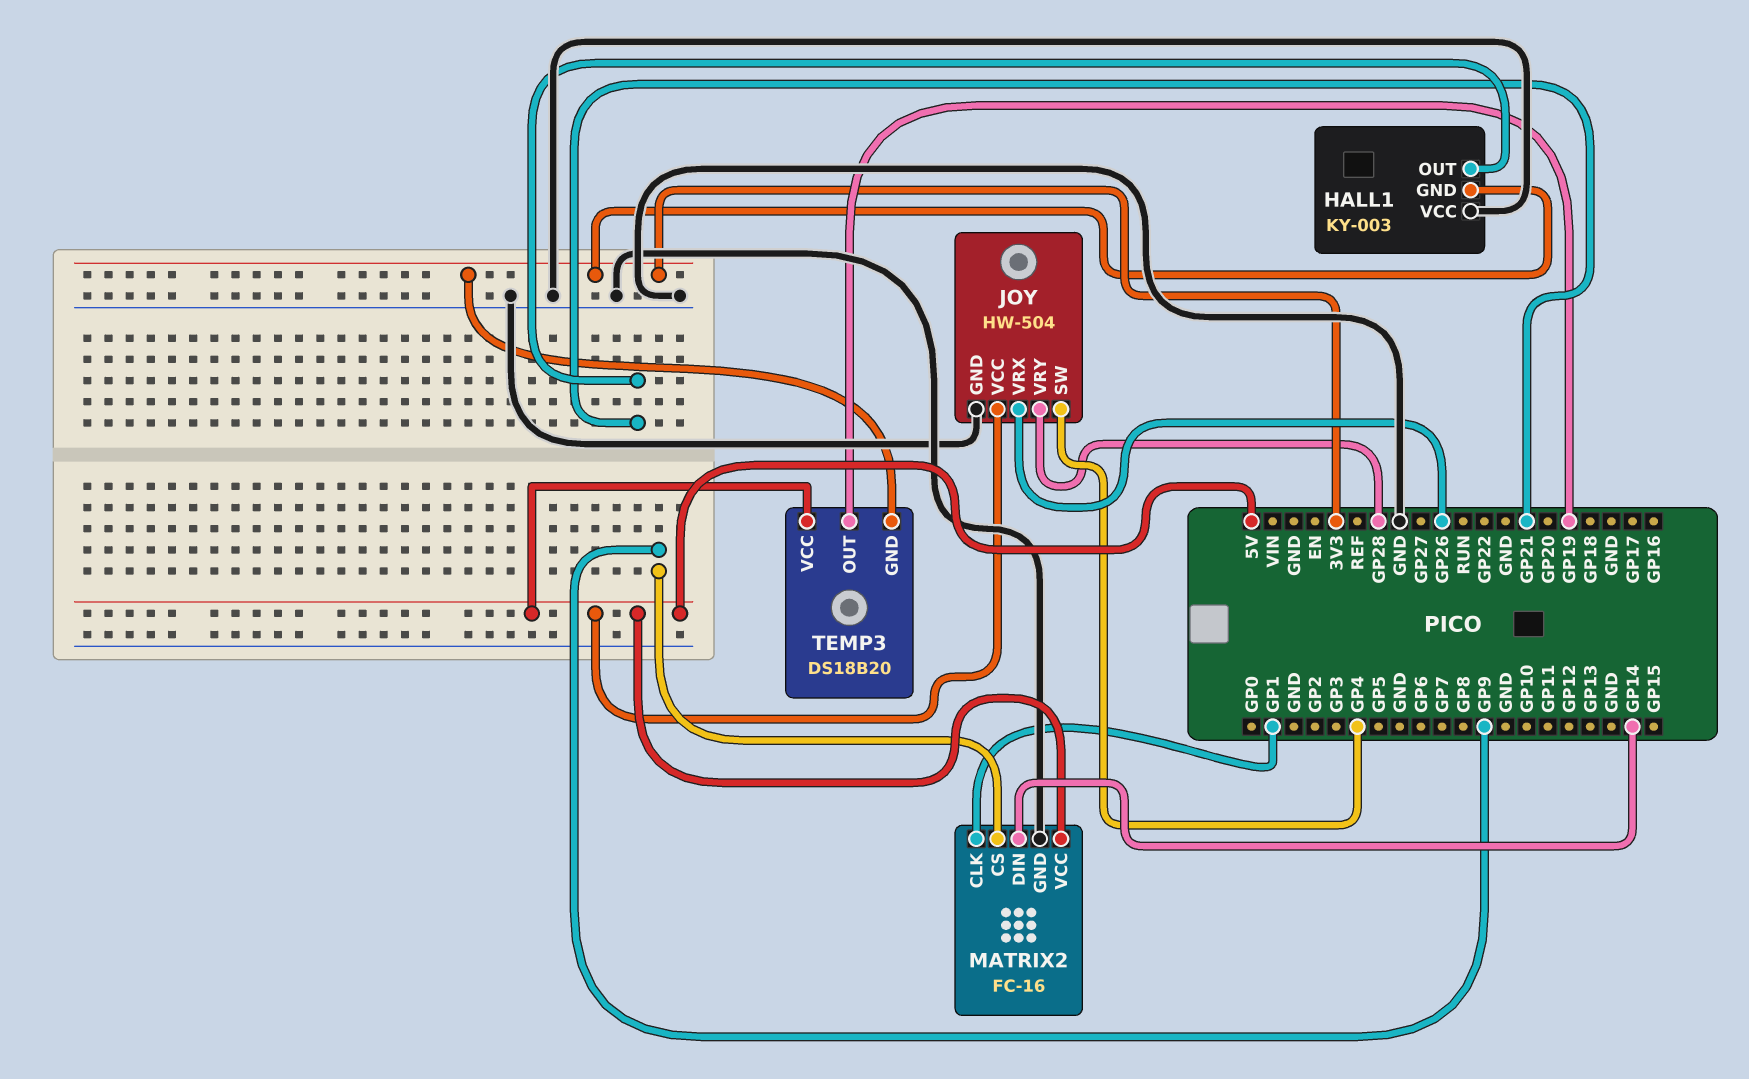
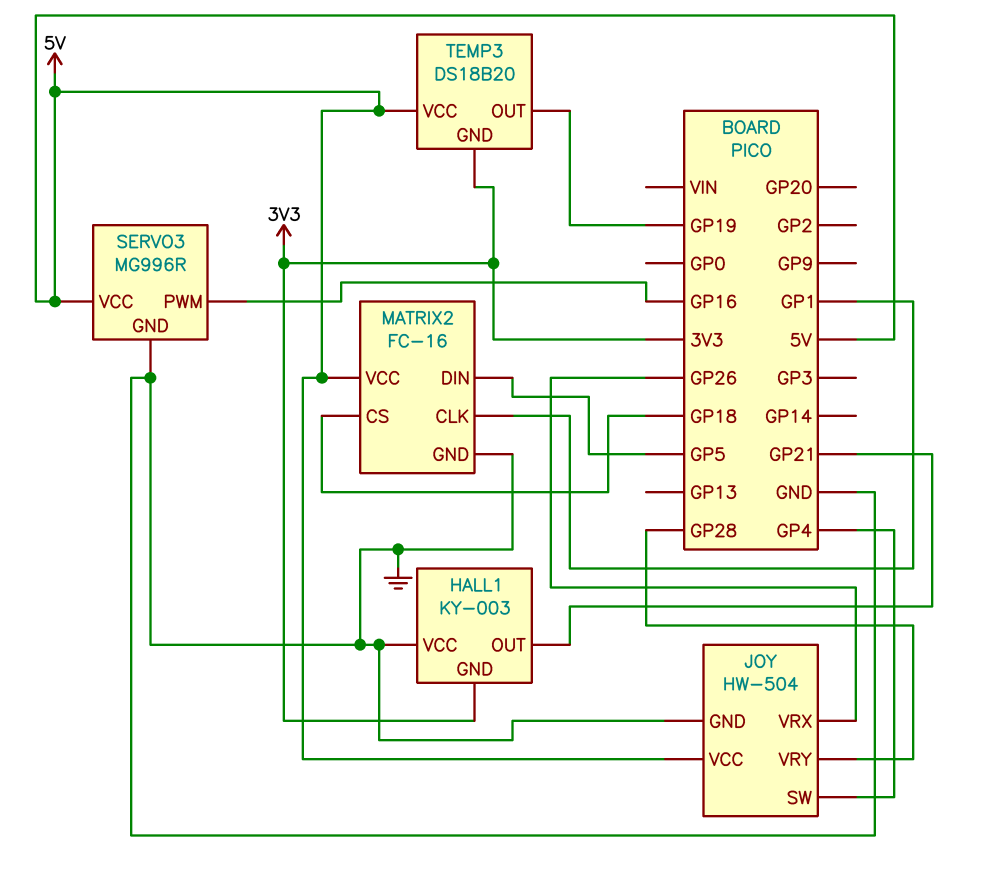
MATRIX2 pin CS: GP9 -> GP18
MATRIX2 pin DIN: GP14 -> GP5
SERVO3: none -> MG996R
SERVO3 pin GND: none -> GND
SERVO3 pin PWM: none -> GP16
SERVO3 pin VCC: none -> 5V

